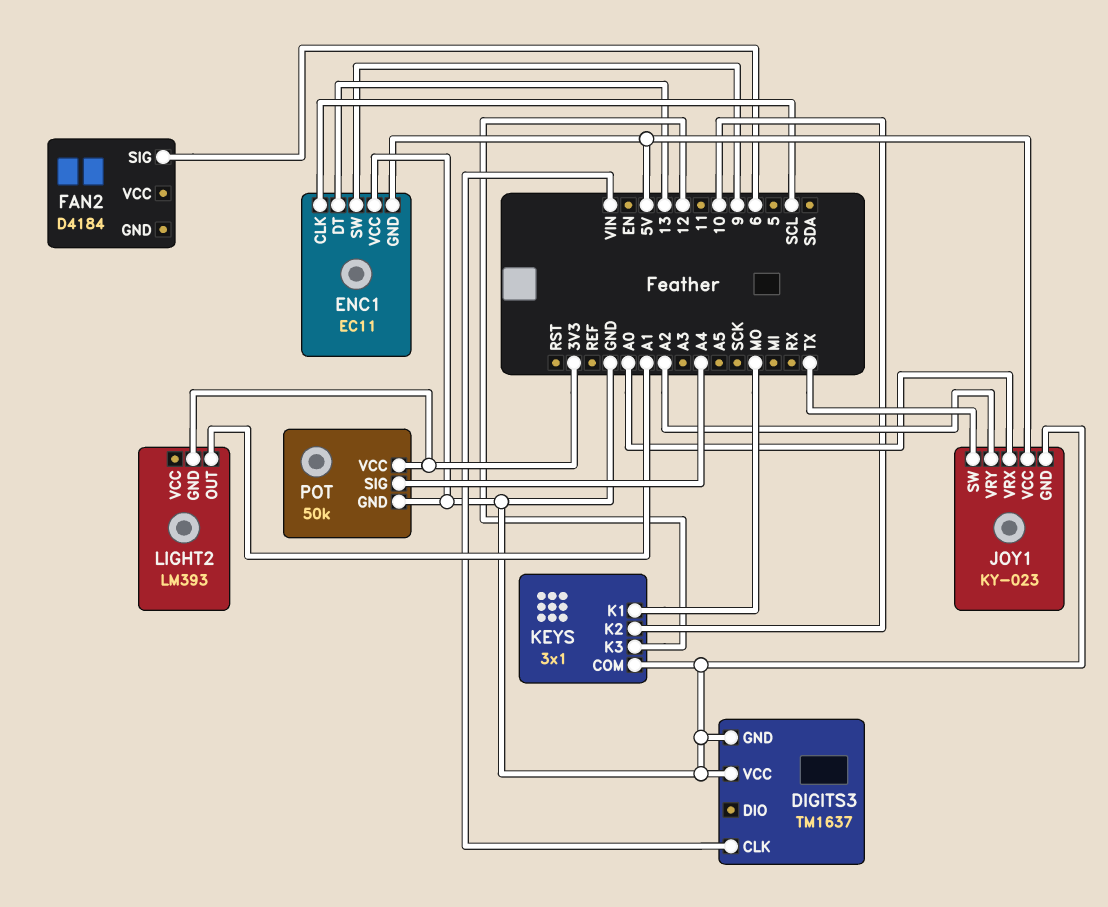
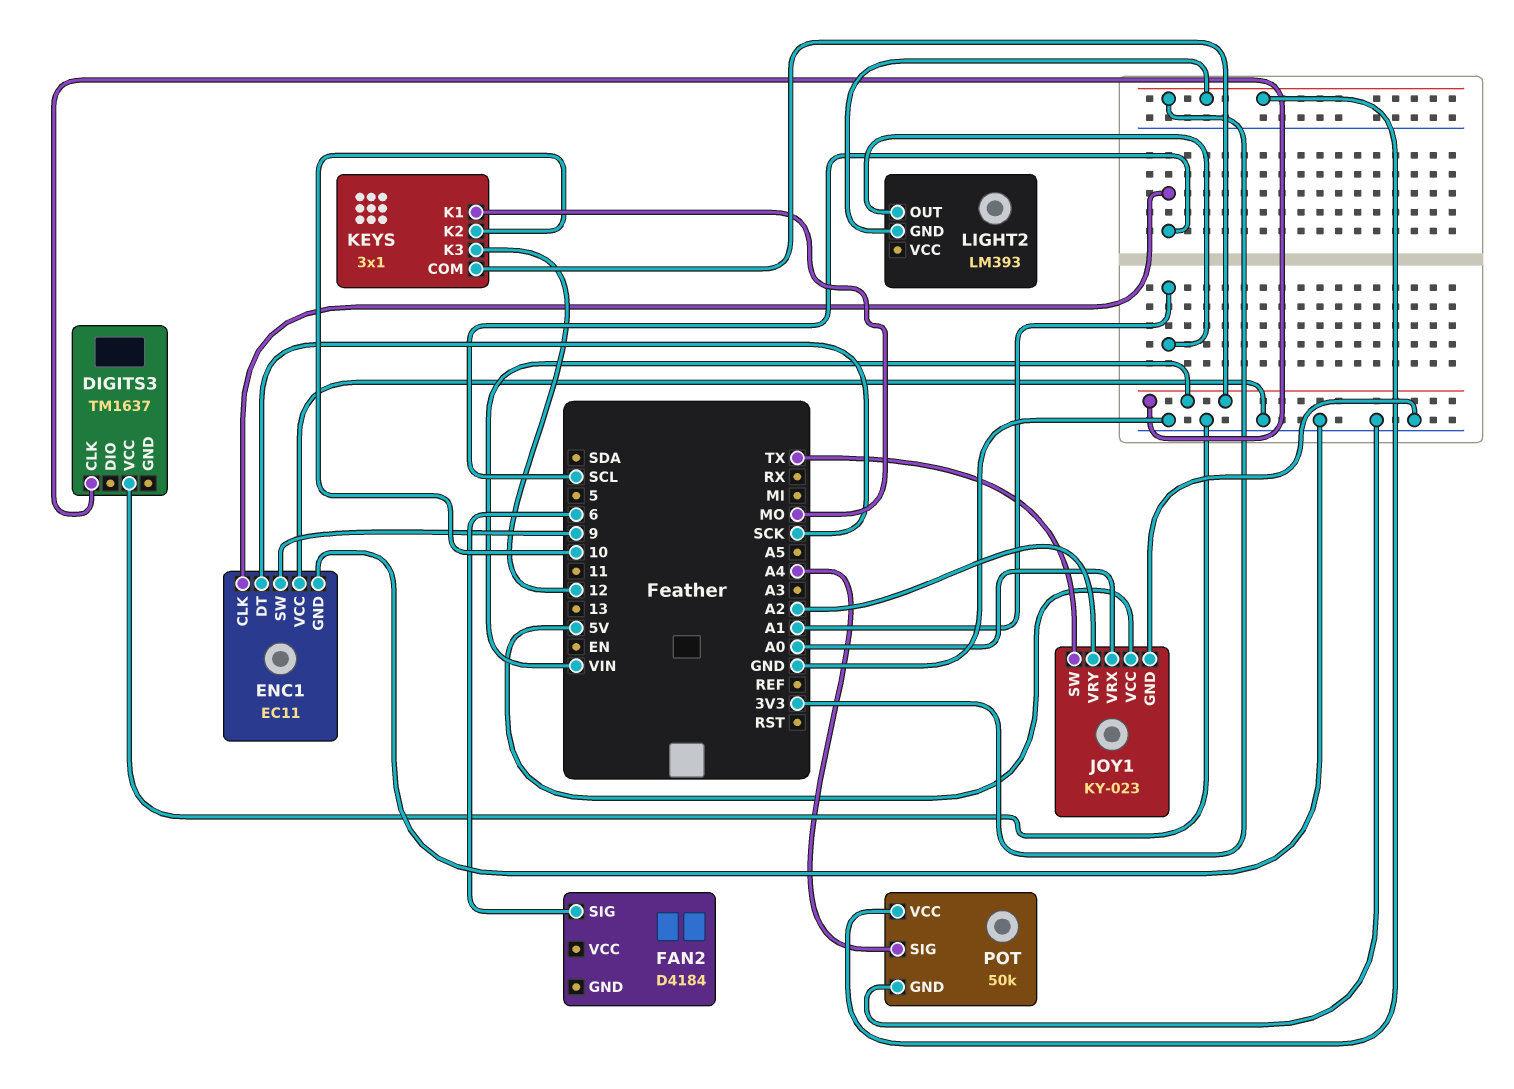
DIGITS3 pin GND: GND -> none
ENC1 pin DT: 13 -> SCK
ENC1 pin GND: 5V -> GND
KEYS pin COM: GND -> VIN

